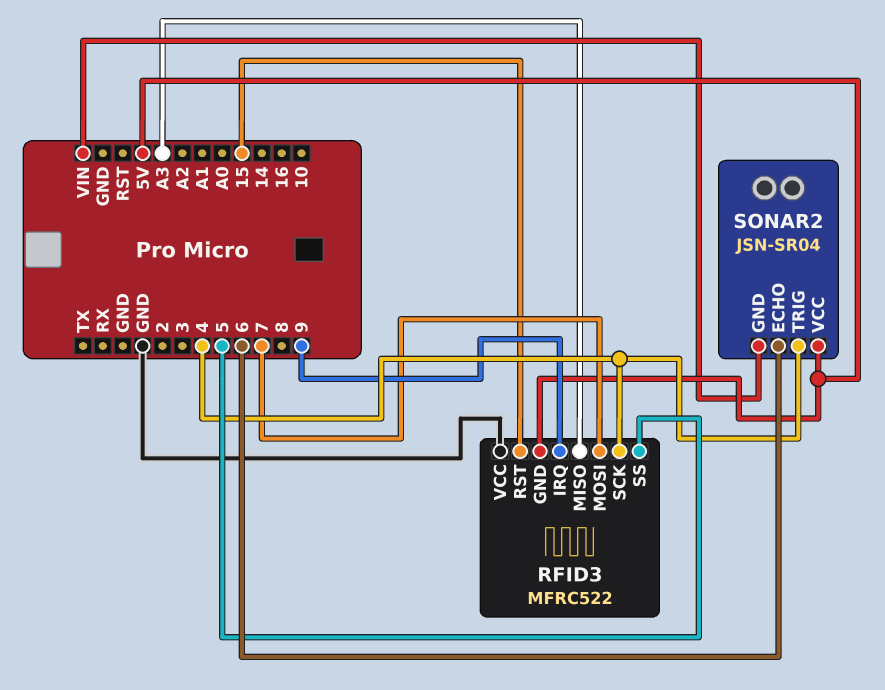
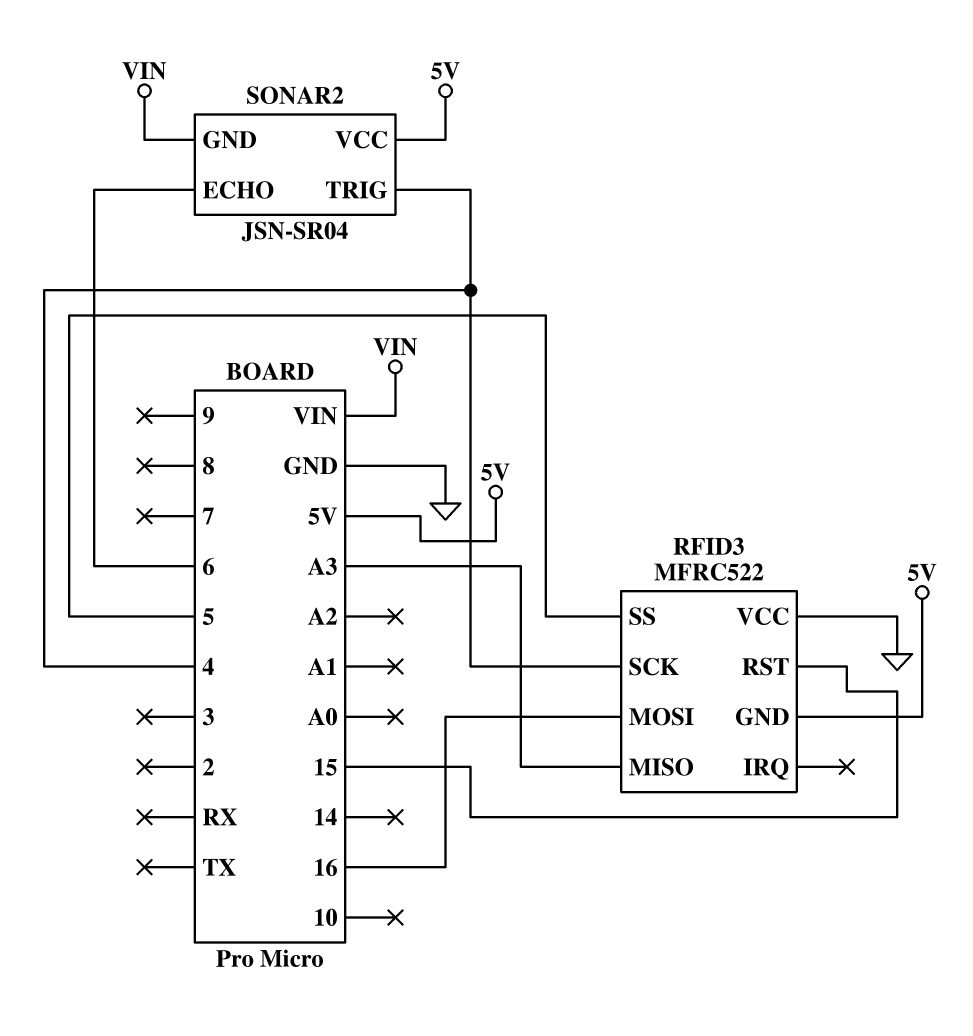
RFID3 pin IRQ: 9 -> none
RFID3 pin MOSI: 7 -> 16

